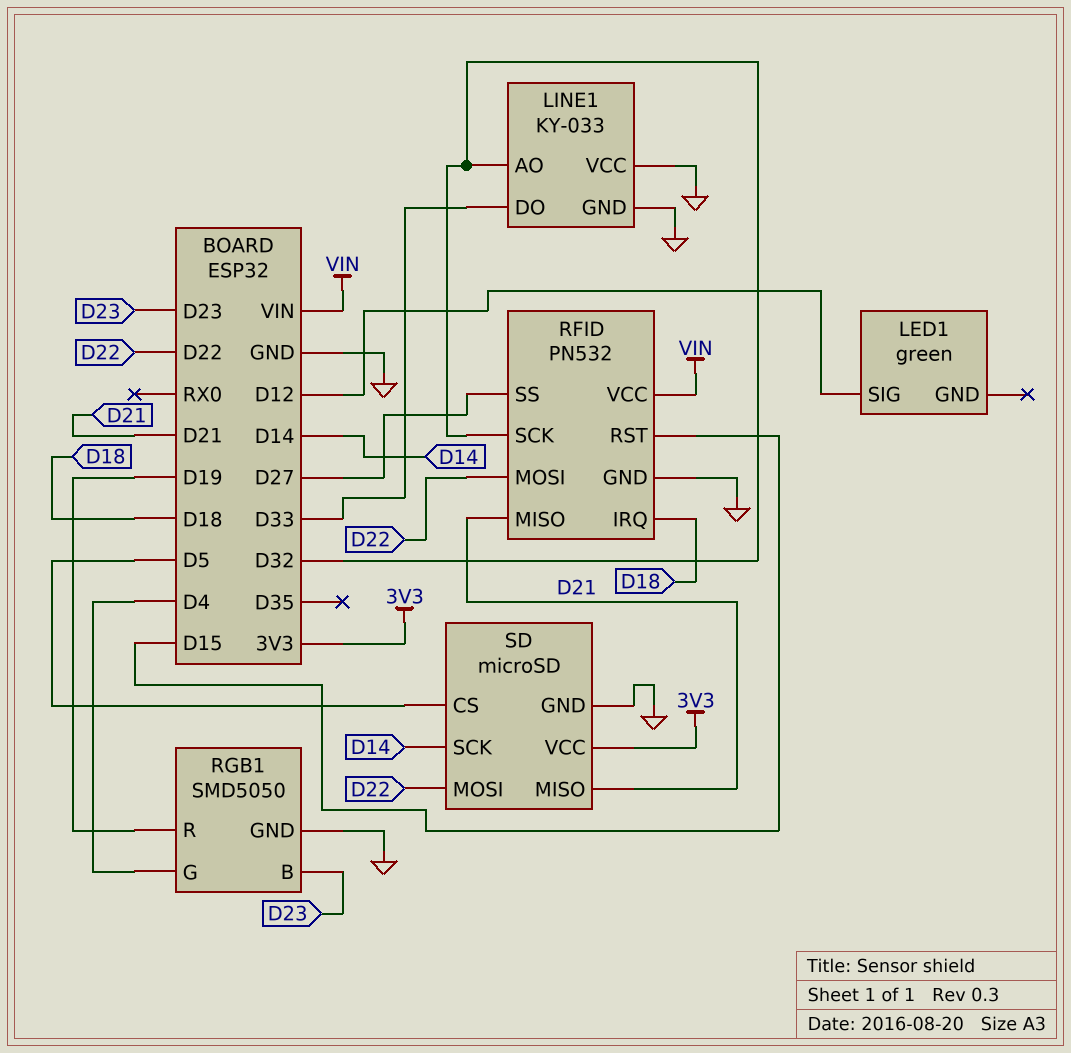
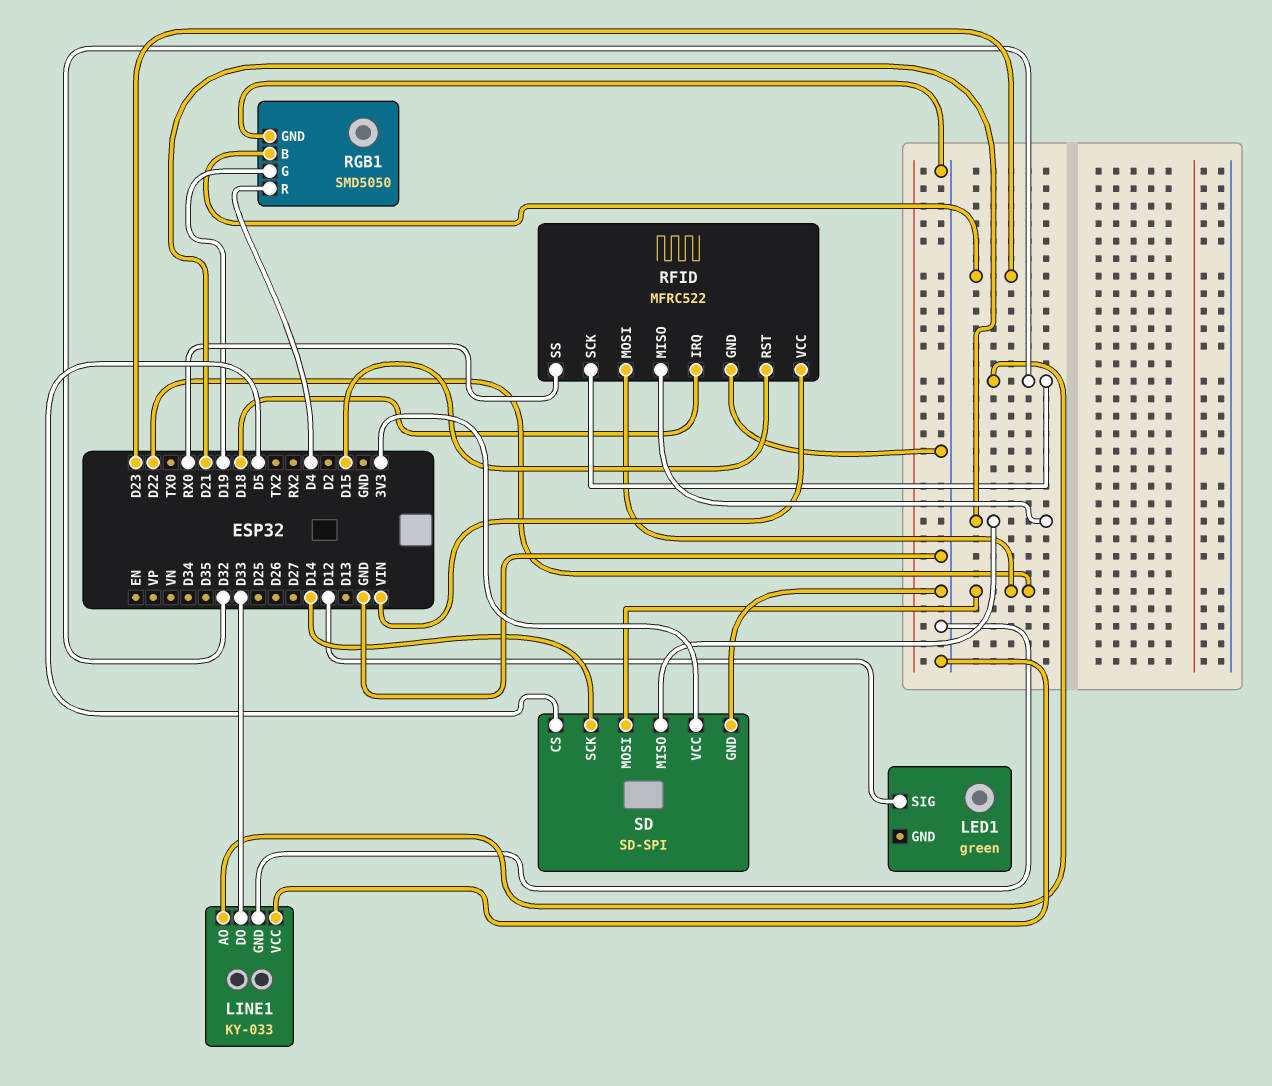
RFID: PN532 -> MFRC522
RFID pin SS: D27 -> RX0
RGB1 pin G: D4 -> D19
RGB1 pin R: D19 -> D4
SD: microSD -> SD-SPI

